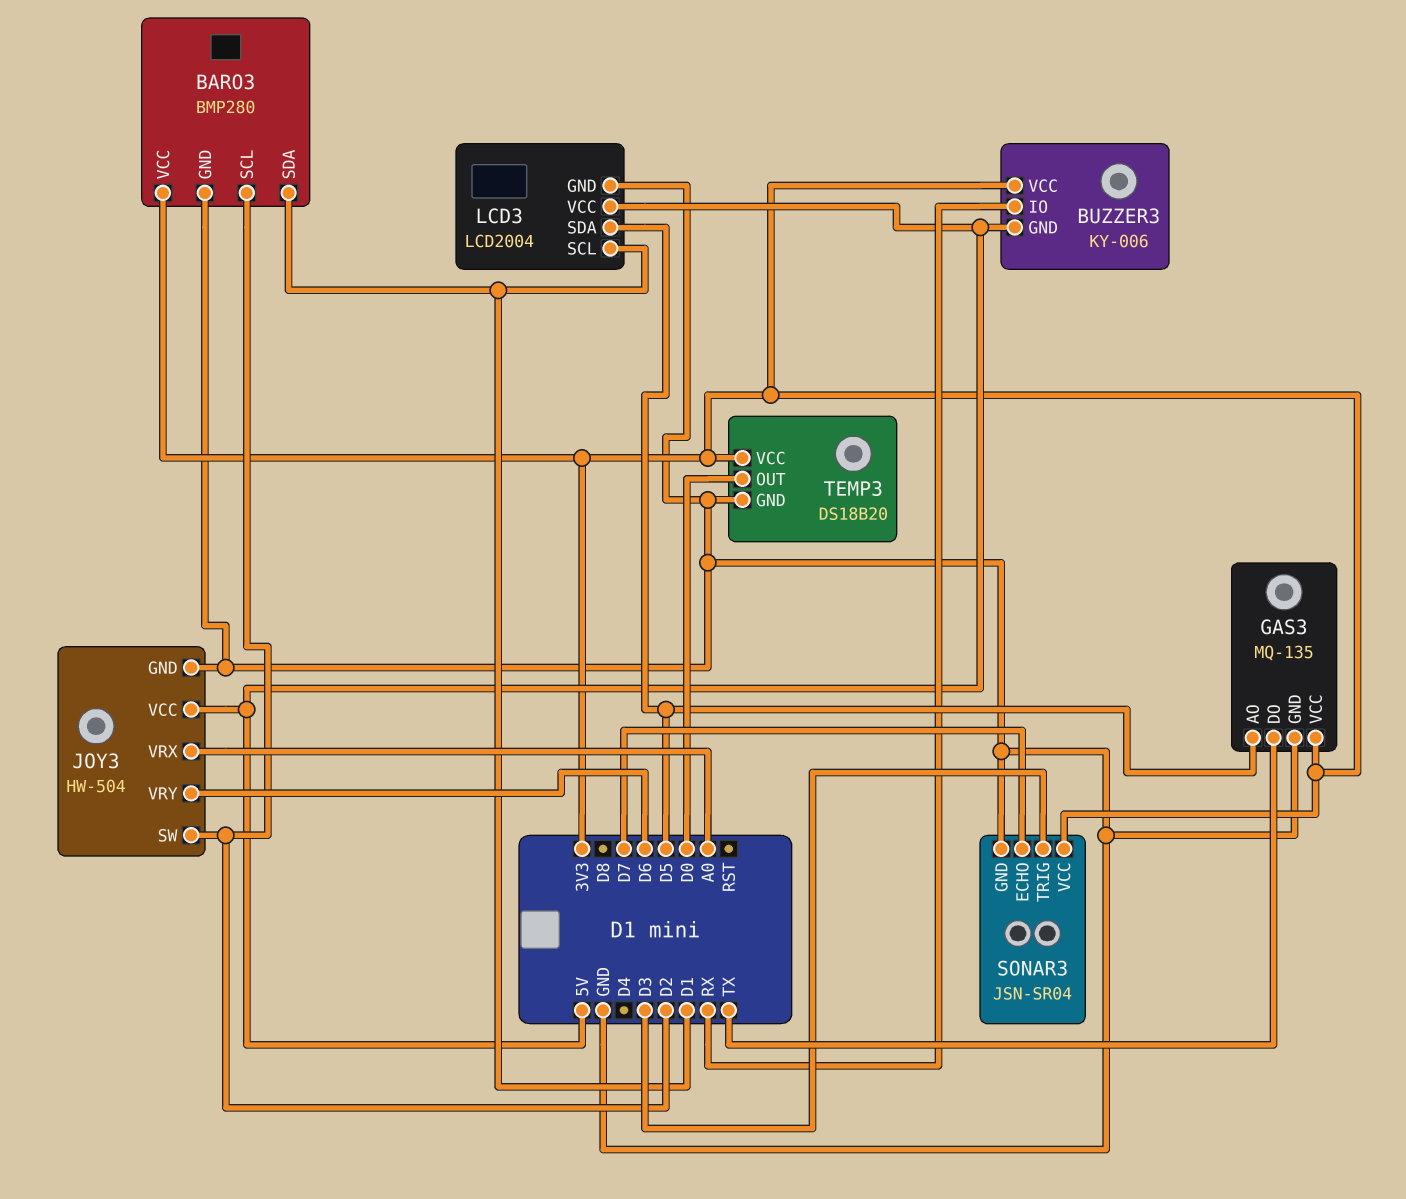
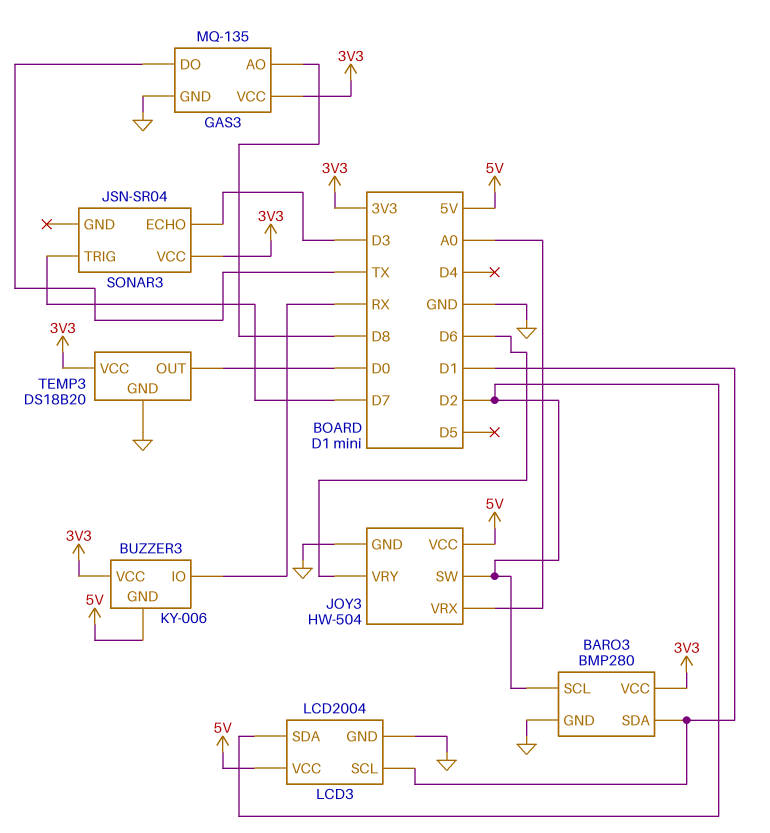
GAS3 pin AO: D5 -> D8
LCD3 pin SDA: D5 -> D2
SONAR3 pin ECHO: D7 -> D3
SONAR3 pin GND: GND -> none
SONAR3 pin TRIG: D3 -> D7

